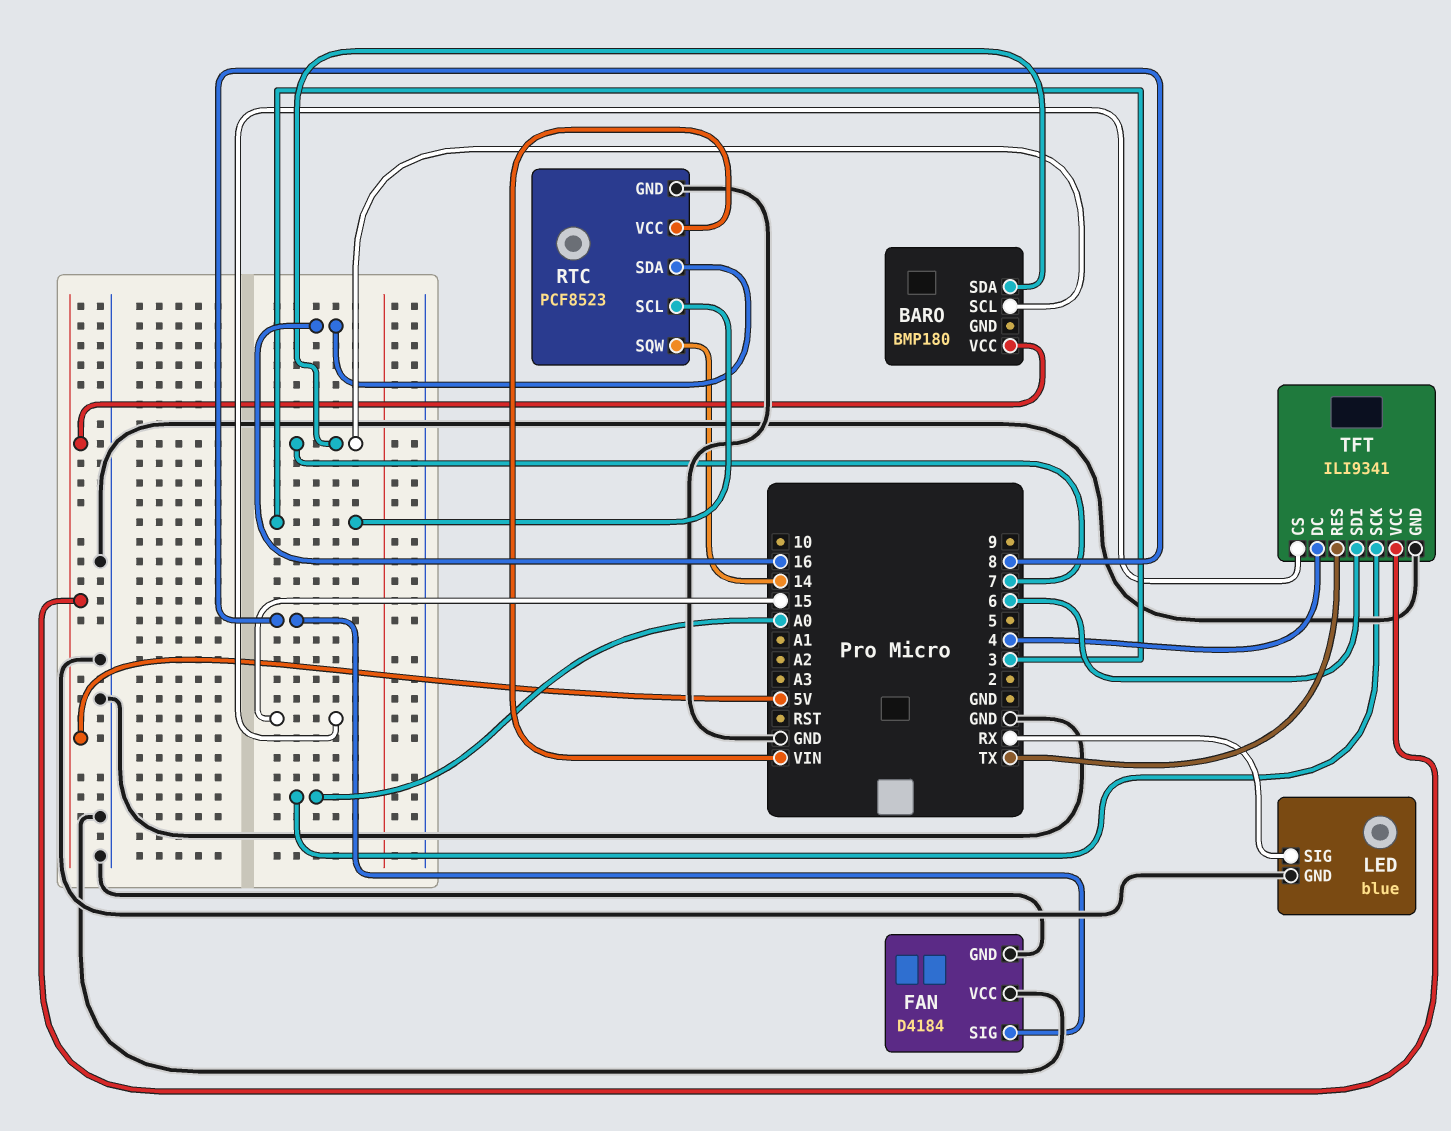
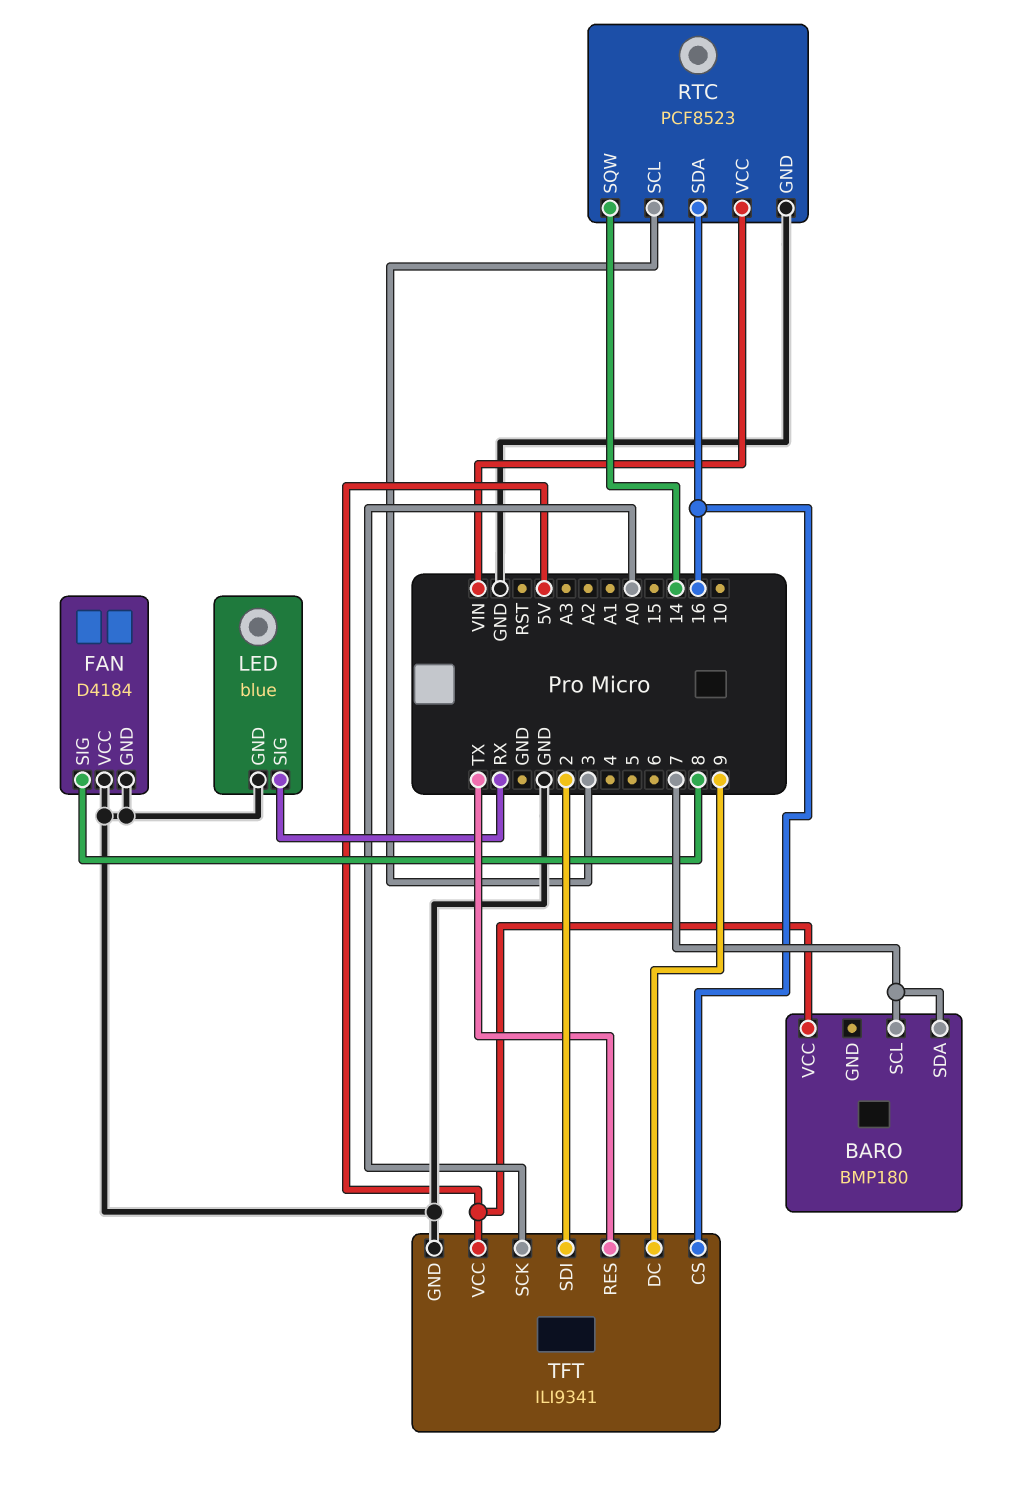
TFT pin CS: 15 -> 16
TFT pin DC: 4 -> 9
TFT pin SDI: 6 -> 2

